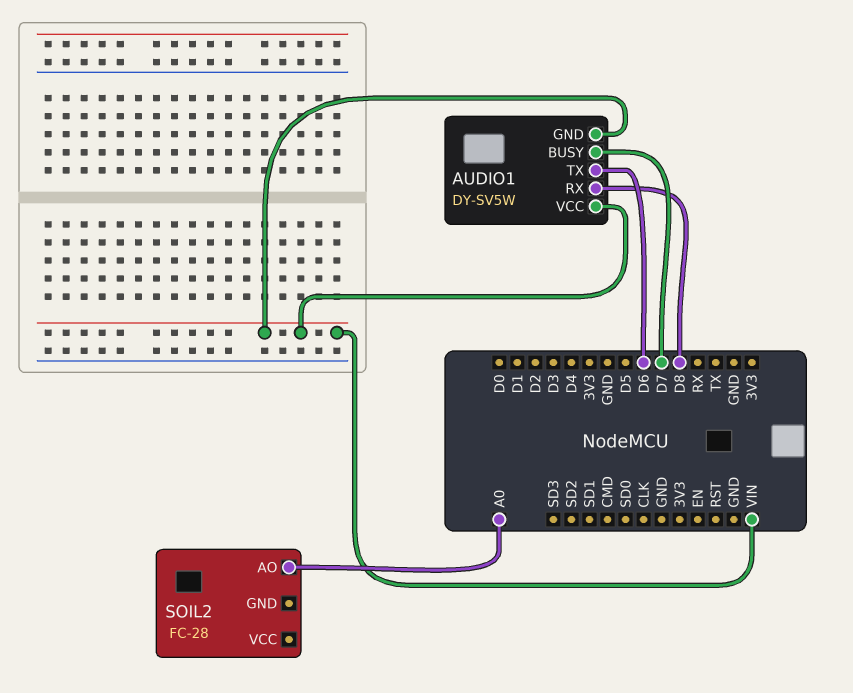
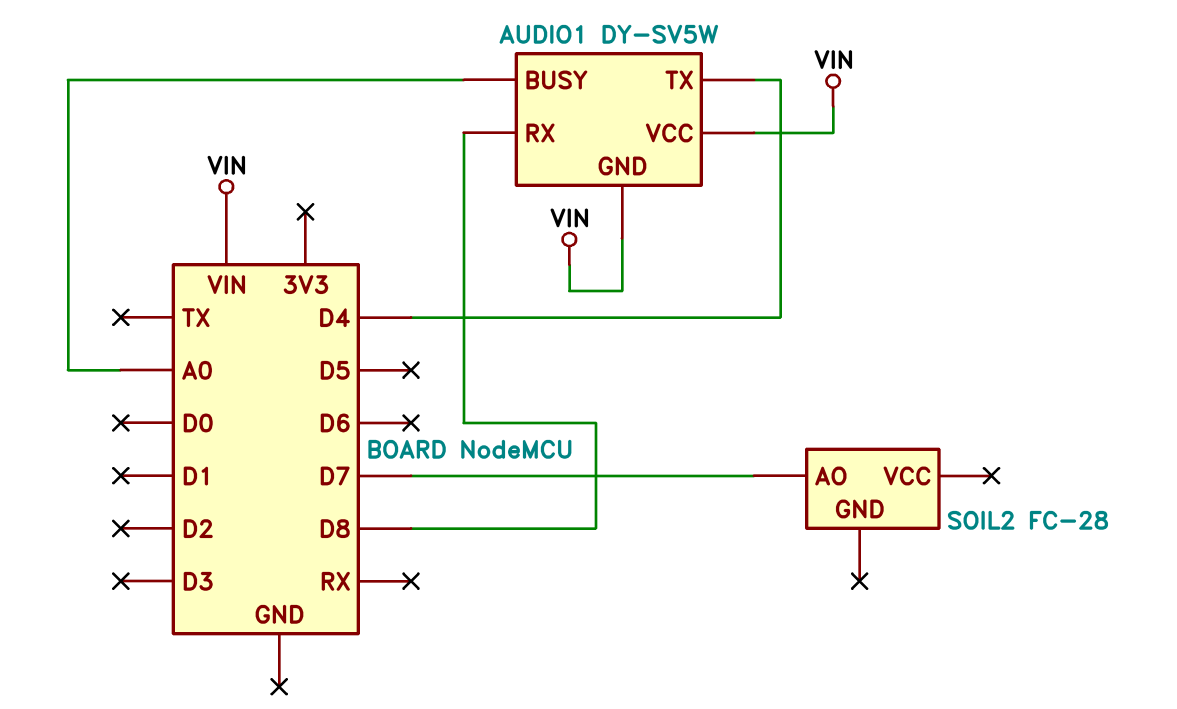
AUDIO1 pin BUSY: D7 -> A0
AUDIO1 pin TX: D6 -> D4
SOIL2 pin AO: A0 -> D7

